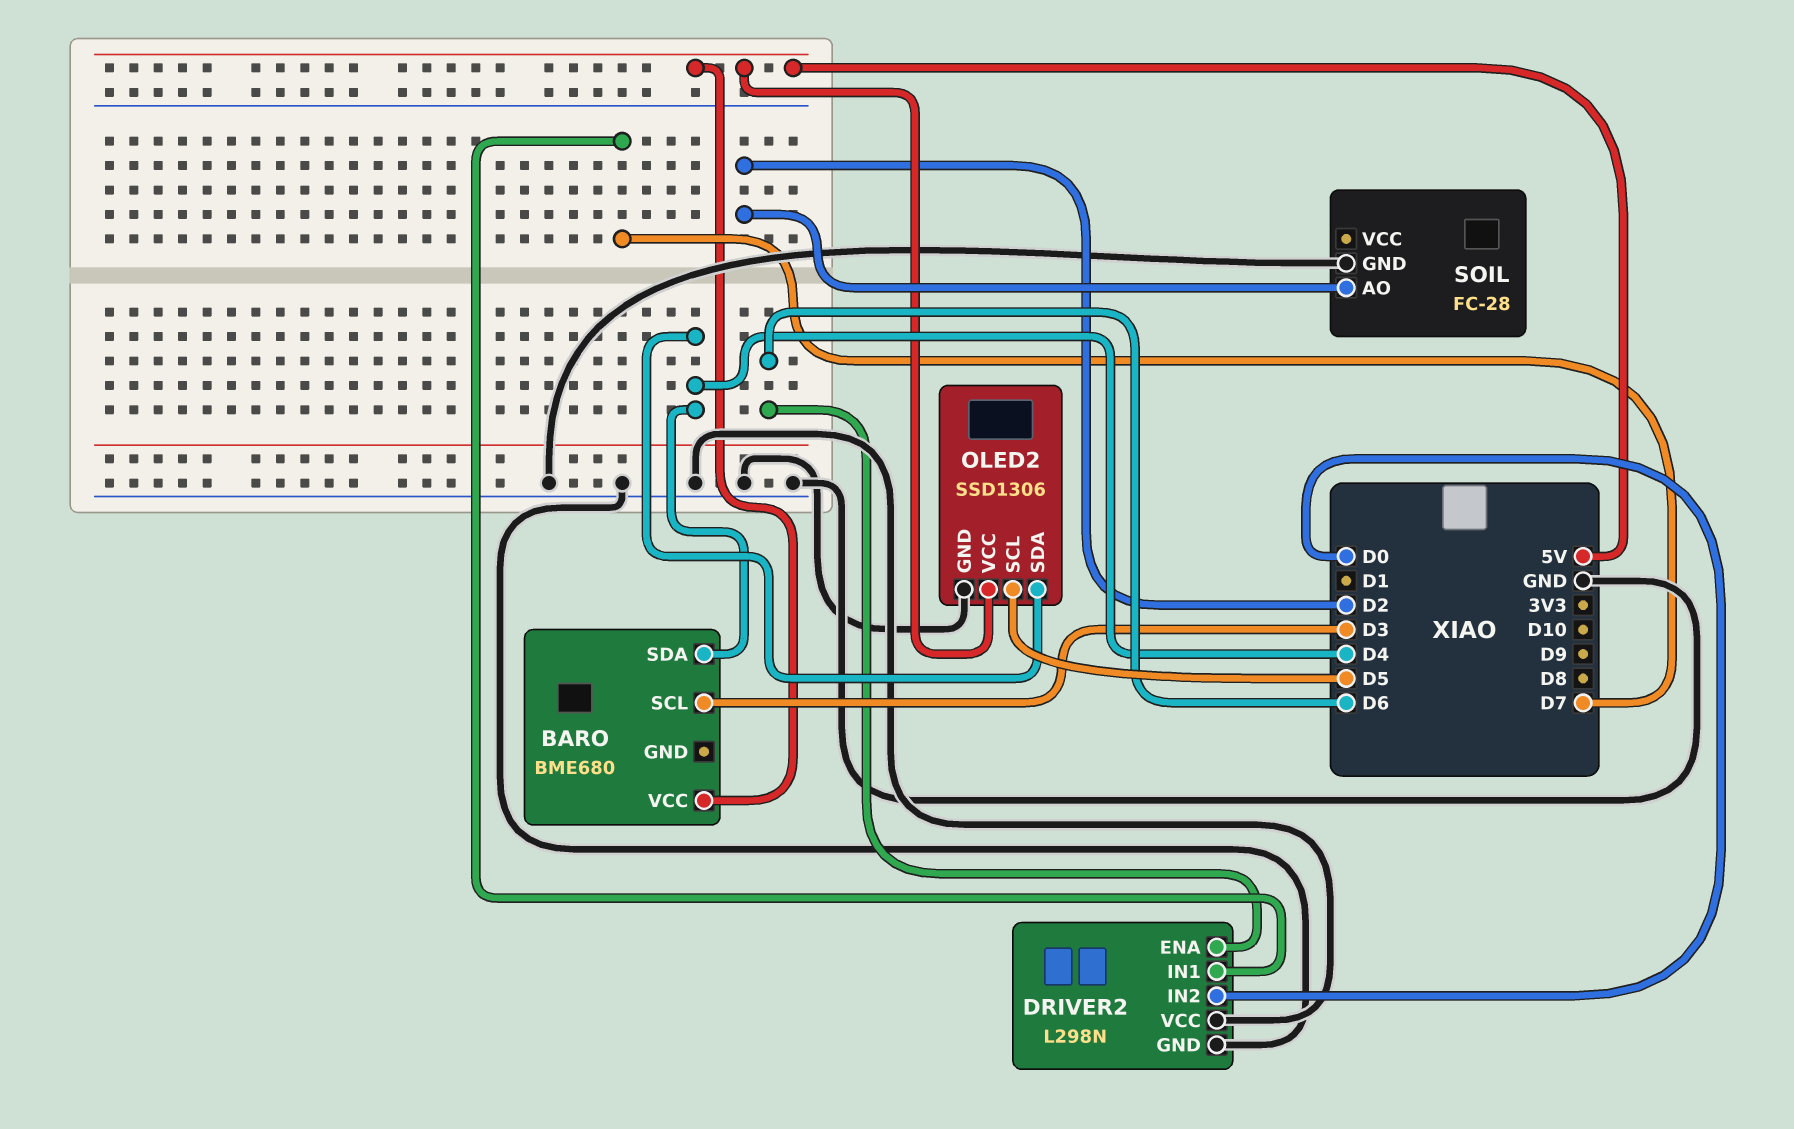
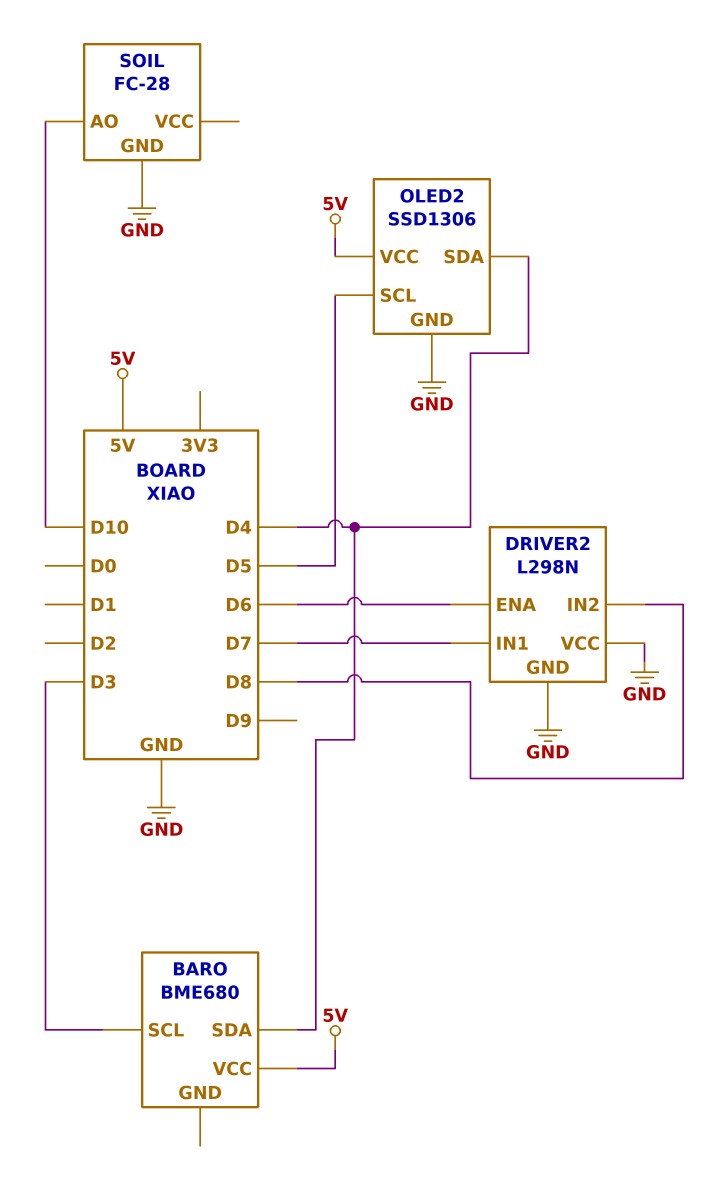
DRIVER2 pin IN2: D0 -> D8
SOIL pin AO: D2 -> D10

